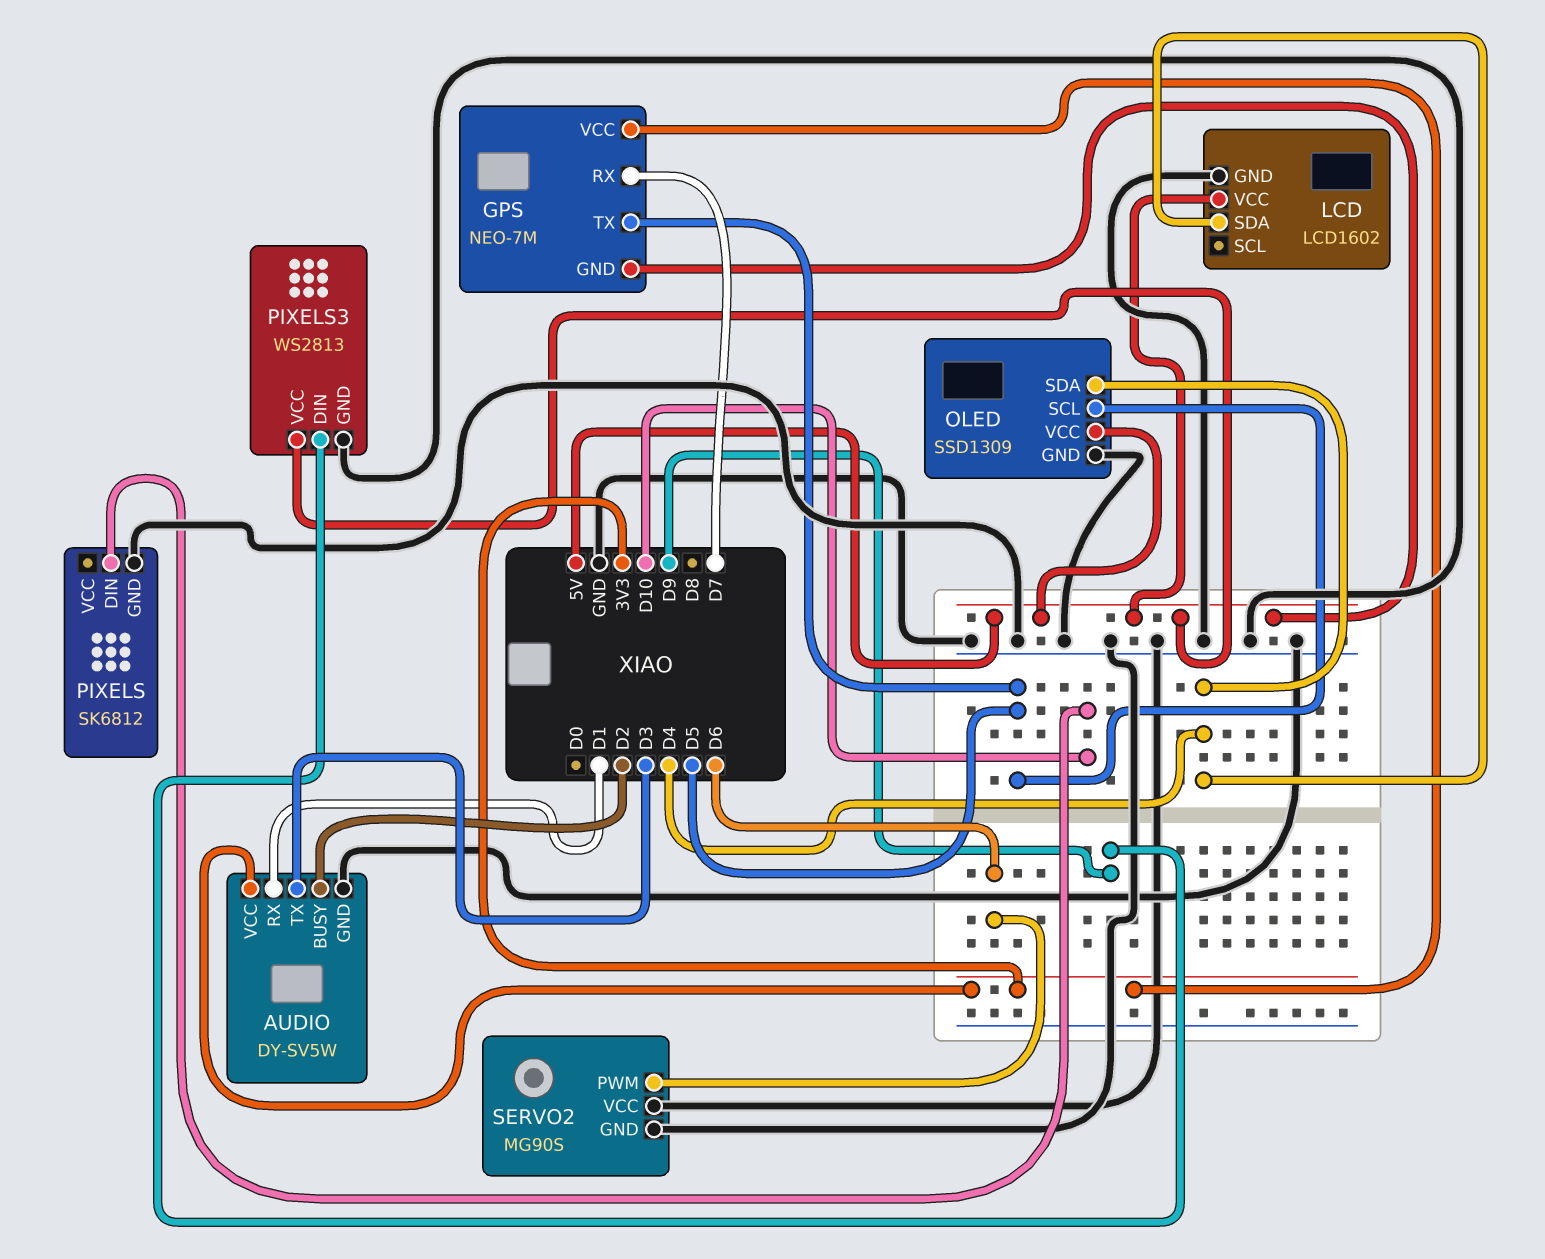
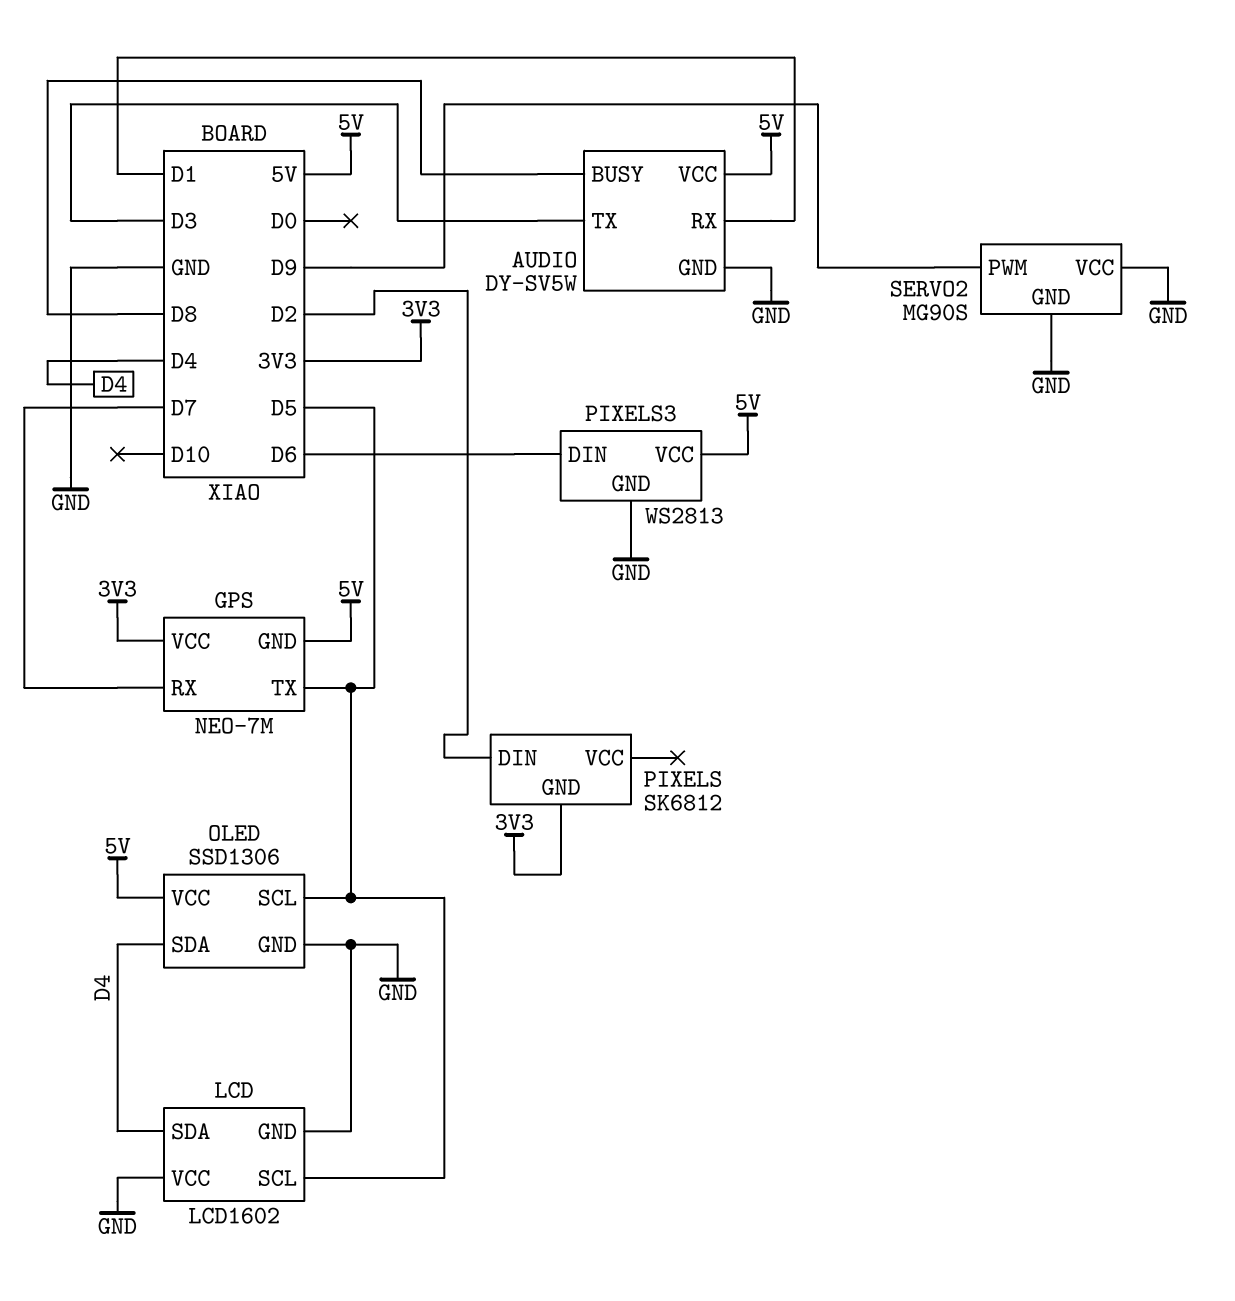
AUDIO pin BUSY: D2 -> D8
AUDIO pin VCC: 3V3 -> 5V
LCD pin SCL: none -> D5
LCD pin VCC: 5V -> GND
OLED: SSD1309 -> SSD1306
PIXELS pin DIN: D10 -> D2
PIXELS pin GND: GND -> 3V3
PIXELS3 pin DIN: D9 -> D6
SERVO2 pin PWM: D6 -> D9

